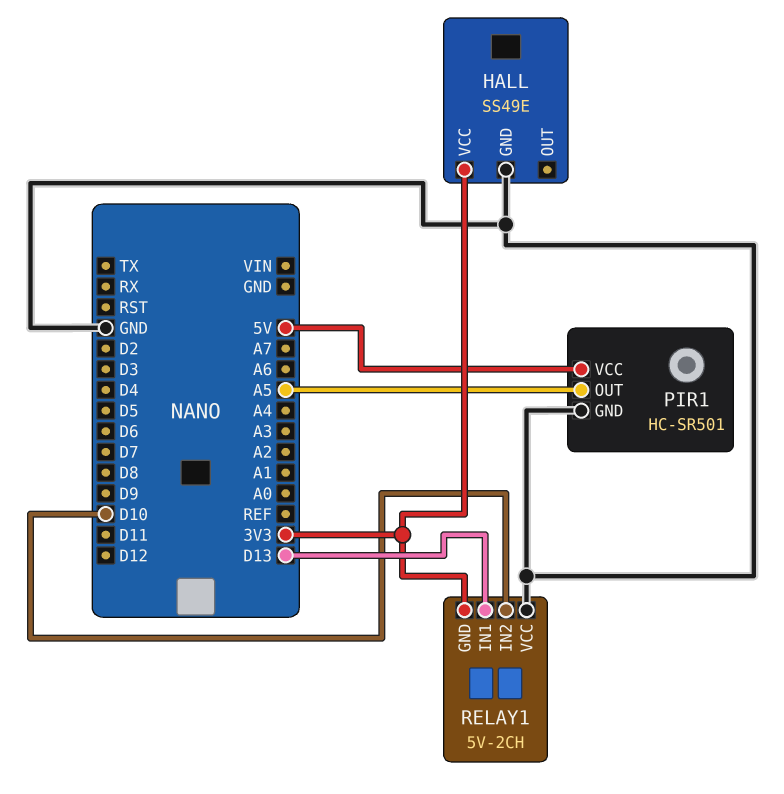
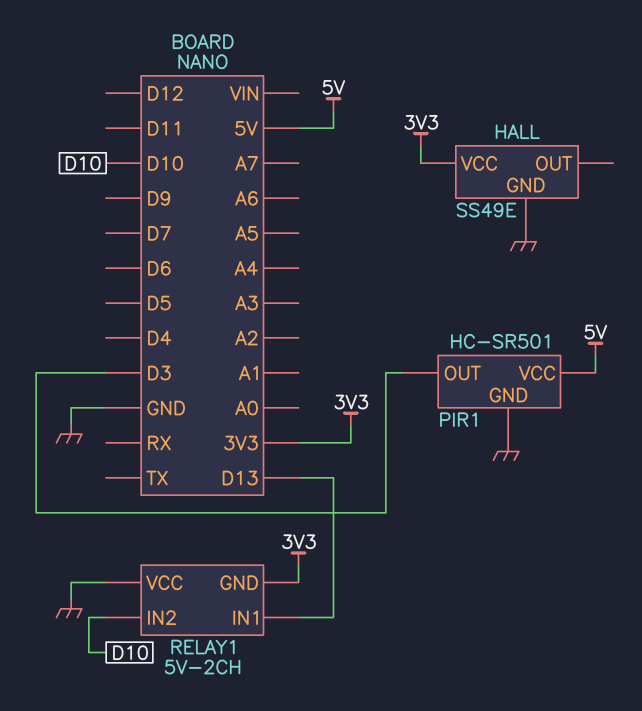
PIR1 pin OUT: A5 -> D3

